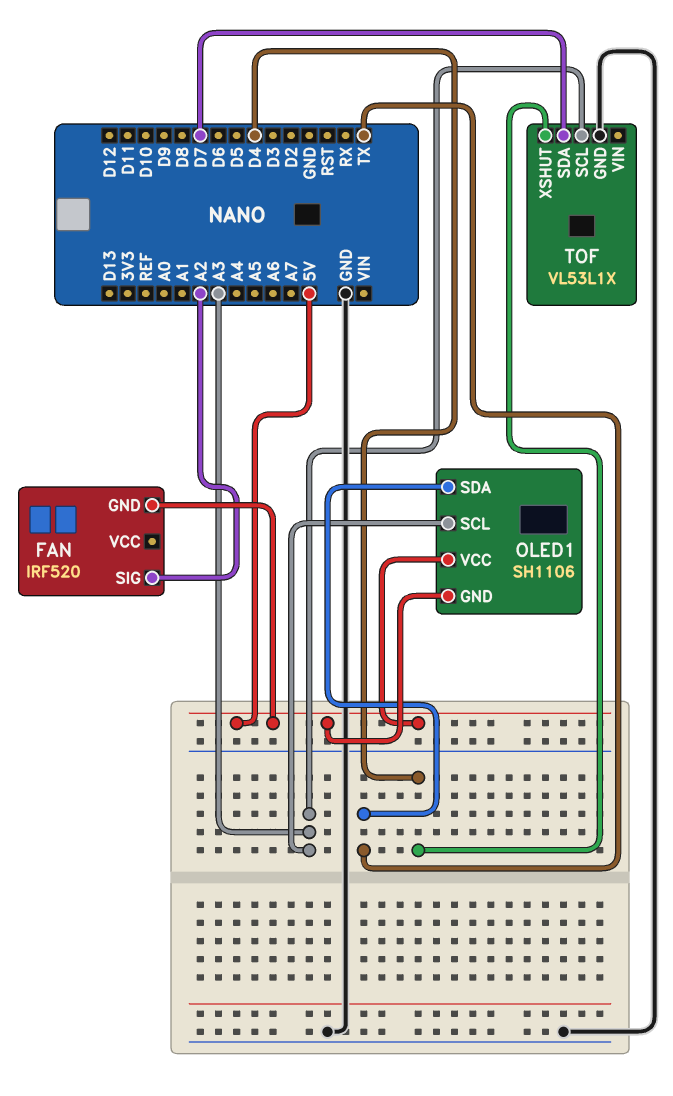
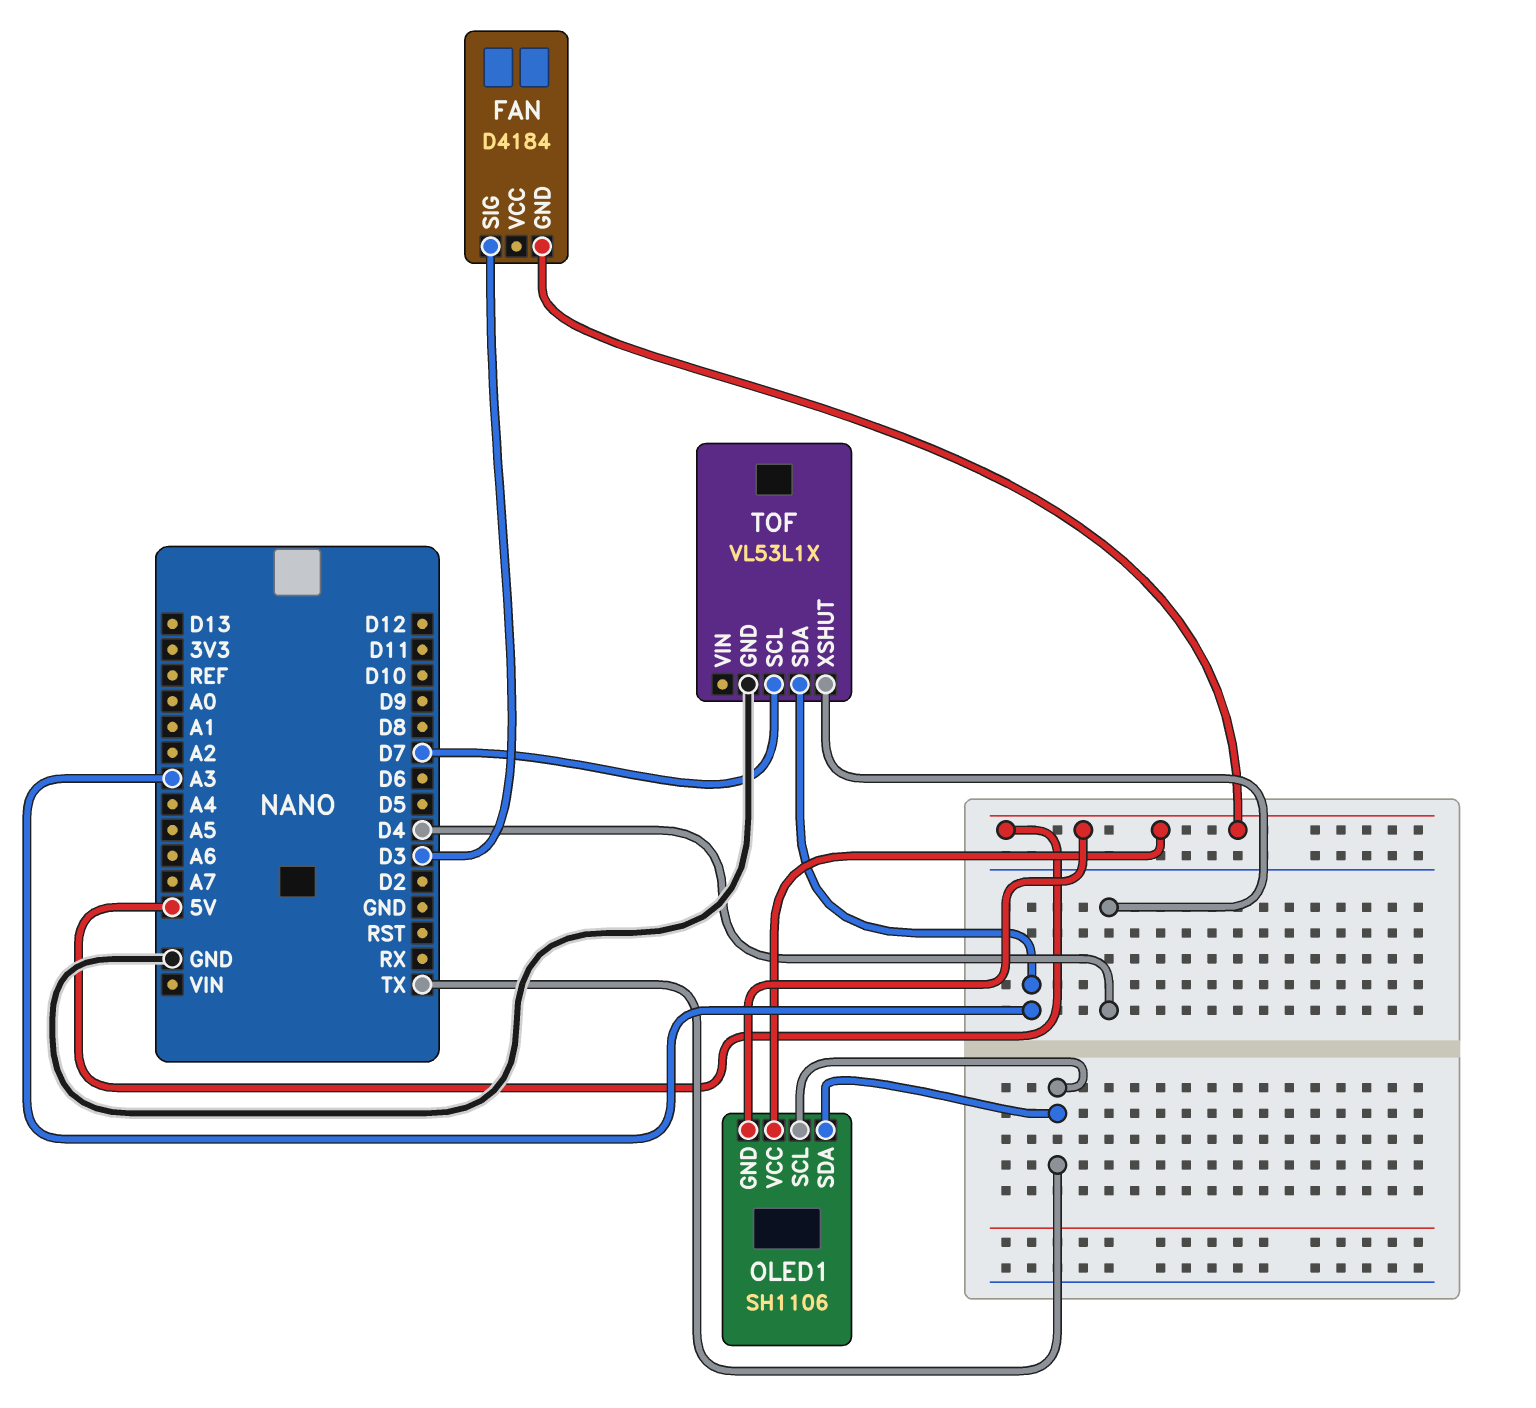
FAN: IRF520 -> D4184
FAN pin SIG: A2 -> D3
OLED1 pin SCL: A3 -> TX
TOF pin SCL: A3 -> D7
TOF pin SDA: D7 -> A3

